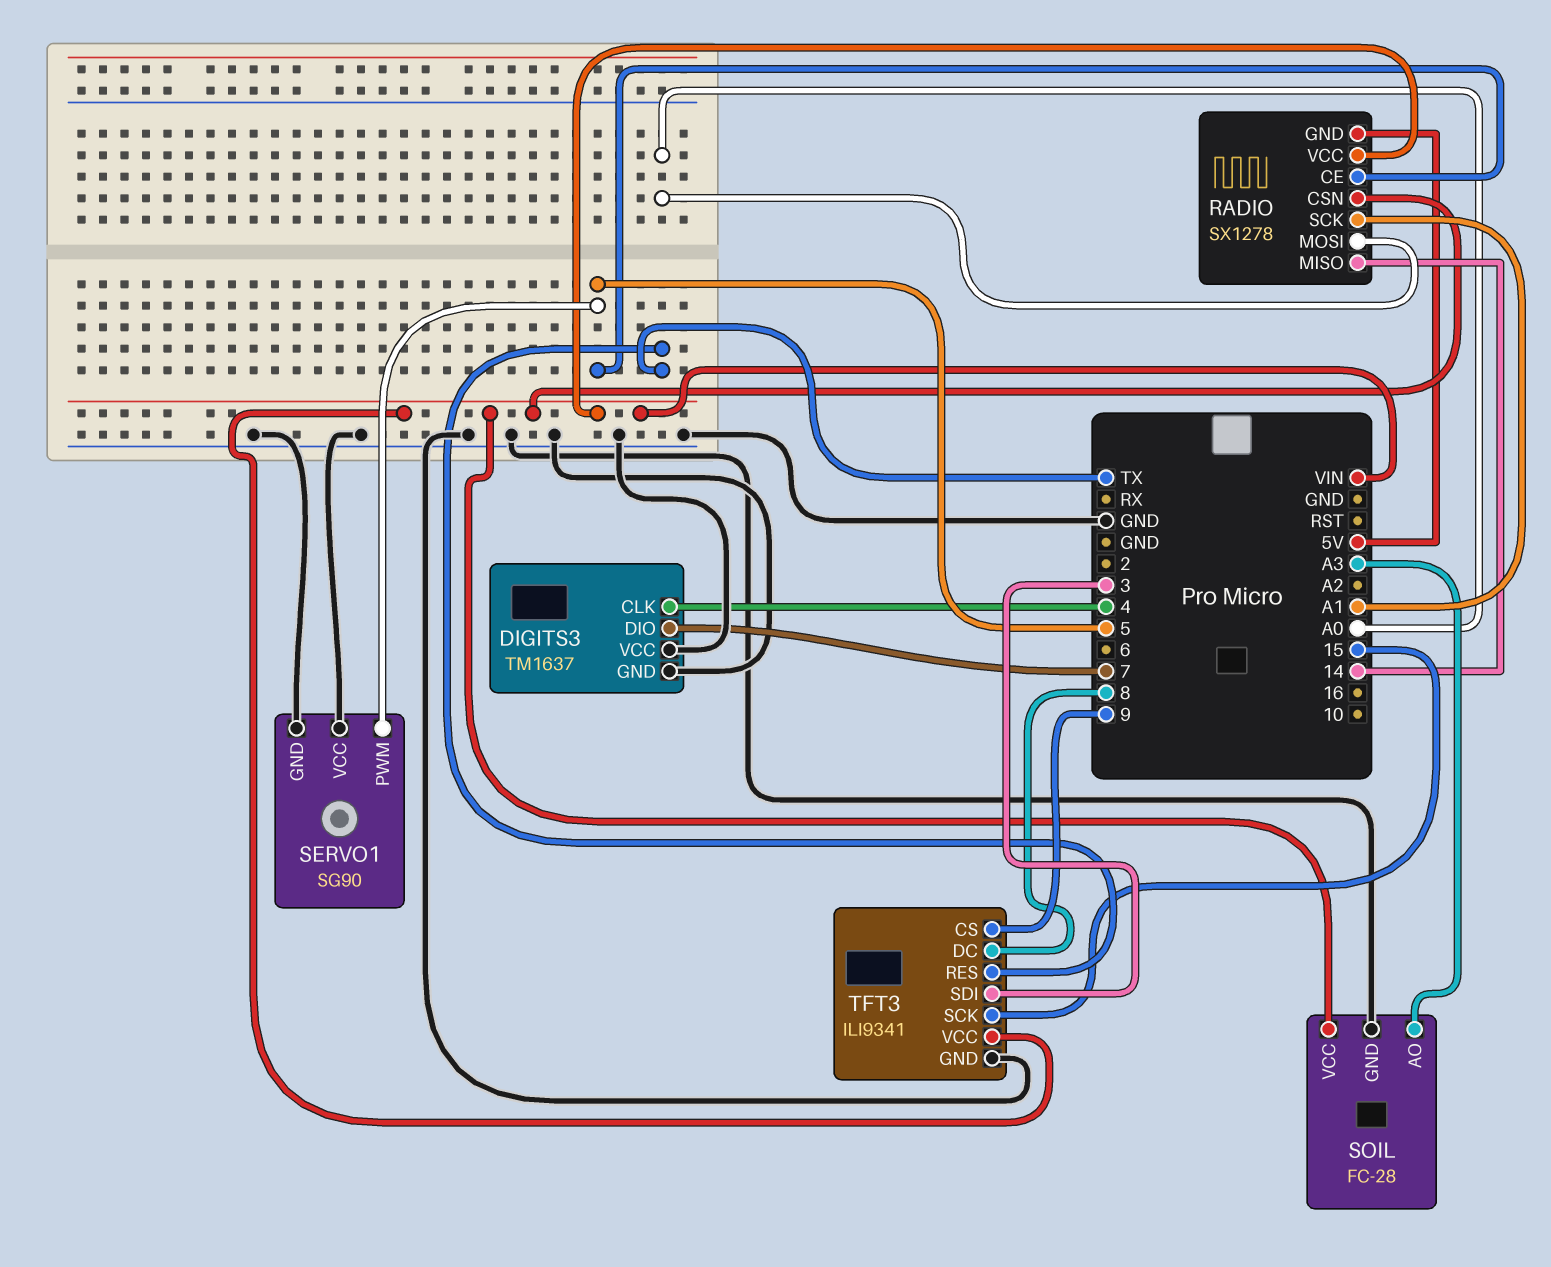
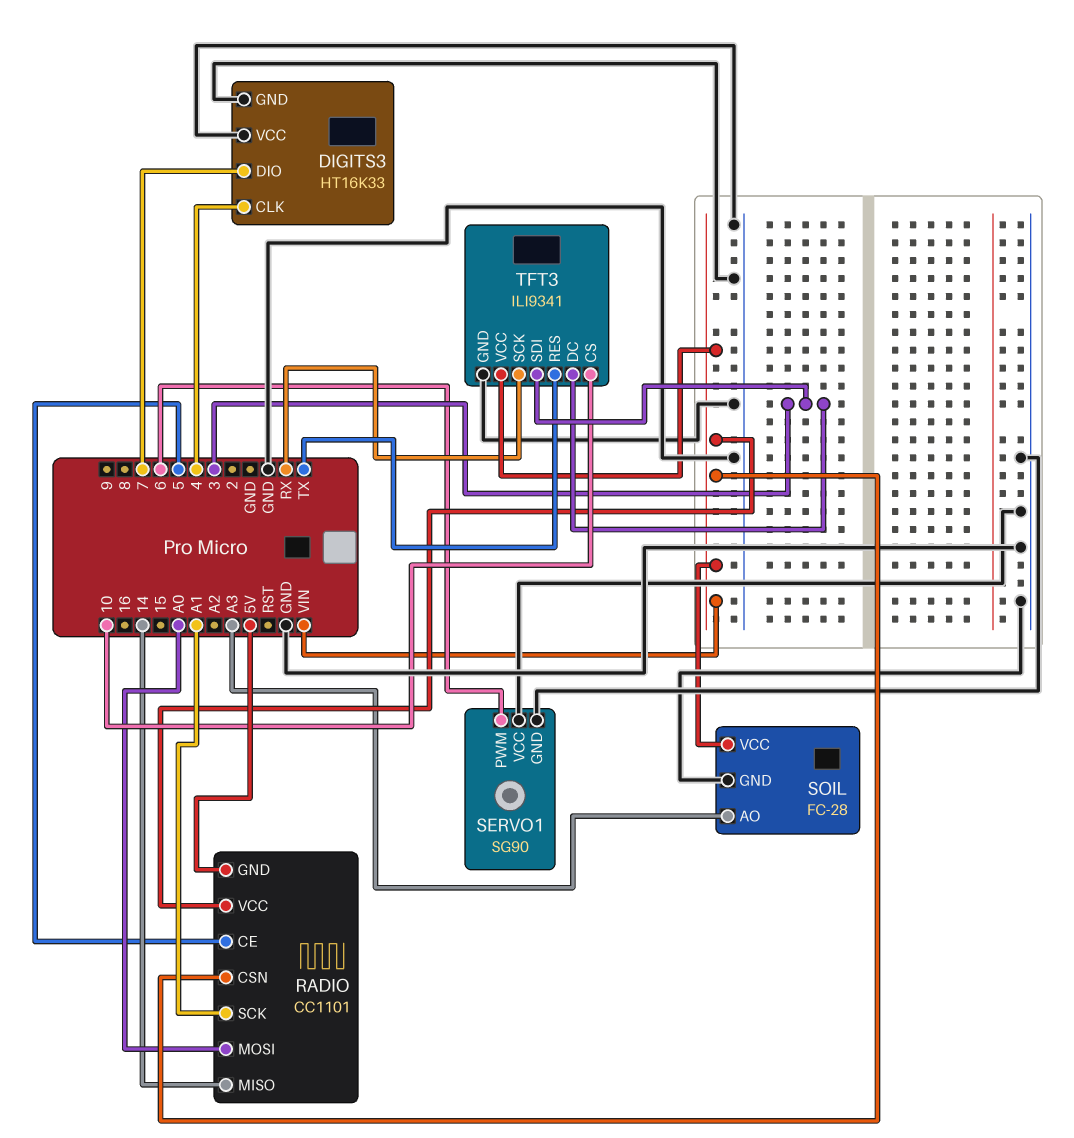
DIGITS3: TM1637 -> HT16K33
RADIO: SX1278 -> CC1101
SERVO1 pin PWM: 5 -> 6
TFT3 pin CS: 9 -> 10
TFT3 pin DC: 8 -> 3
TFT3 pin SCK: 15 -> RX

